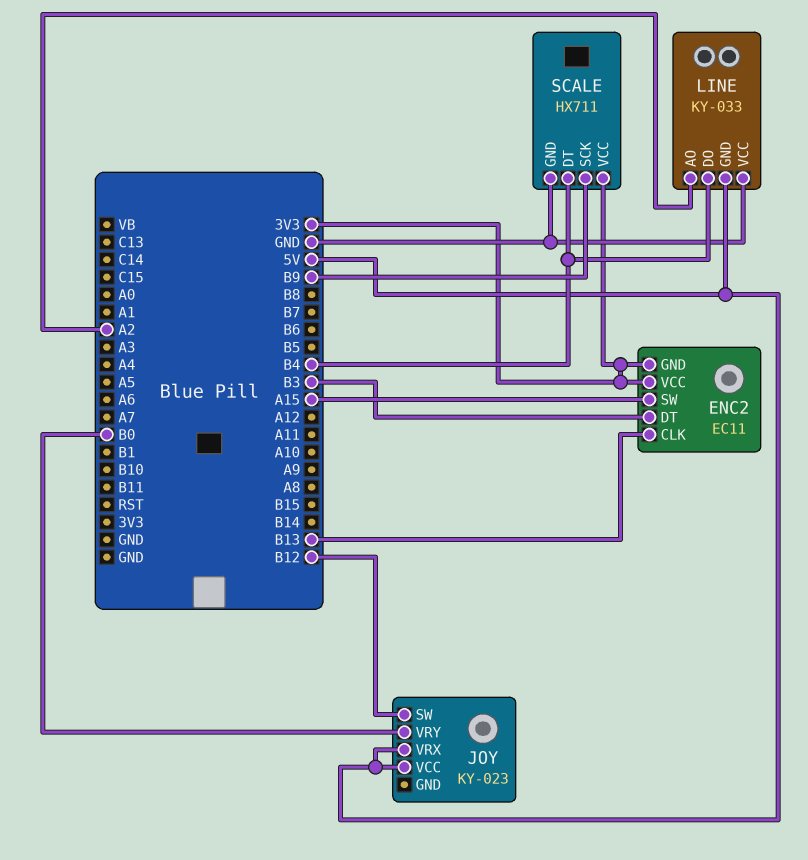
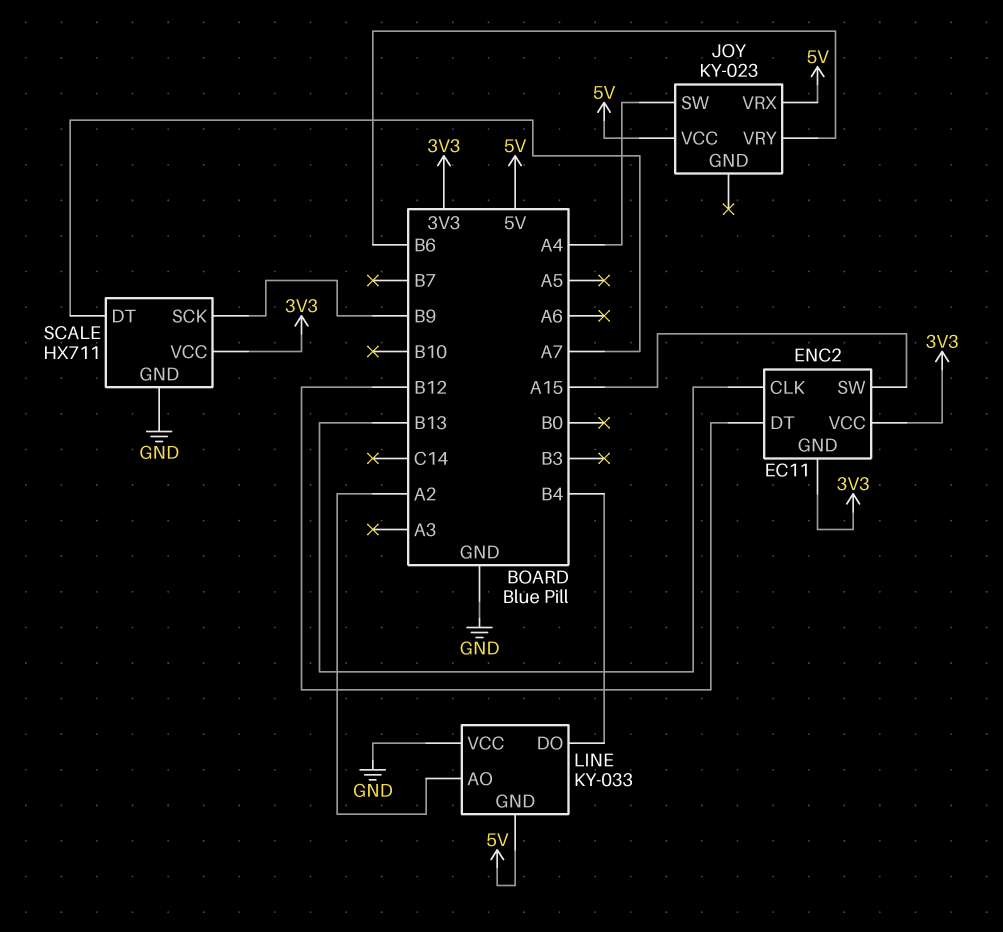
ENC2 pin DT: B3 -> B12
JOY pin SW: B12 -> A4
JOY pin VRY: B0 -> B6
SCALE pin DT: B4 -> A7

